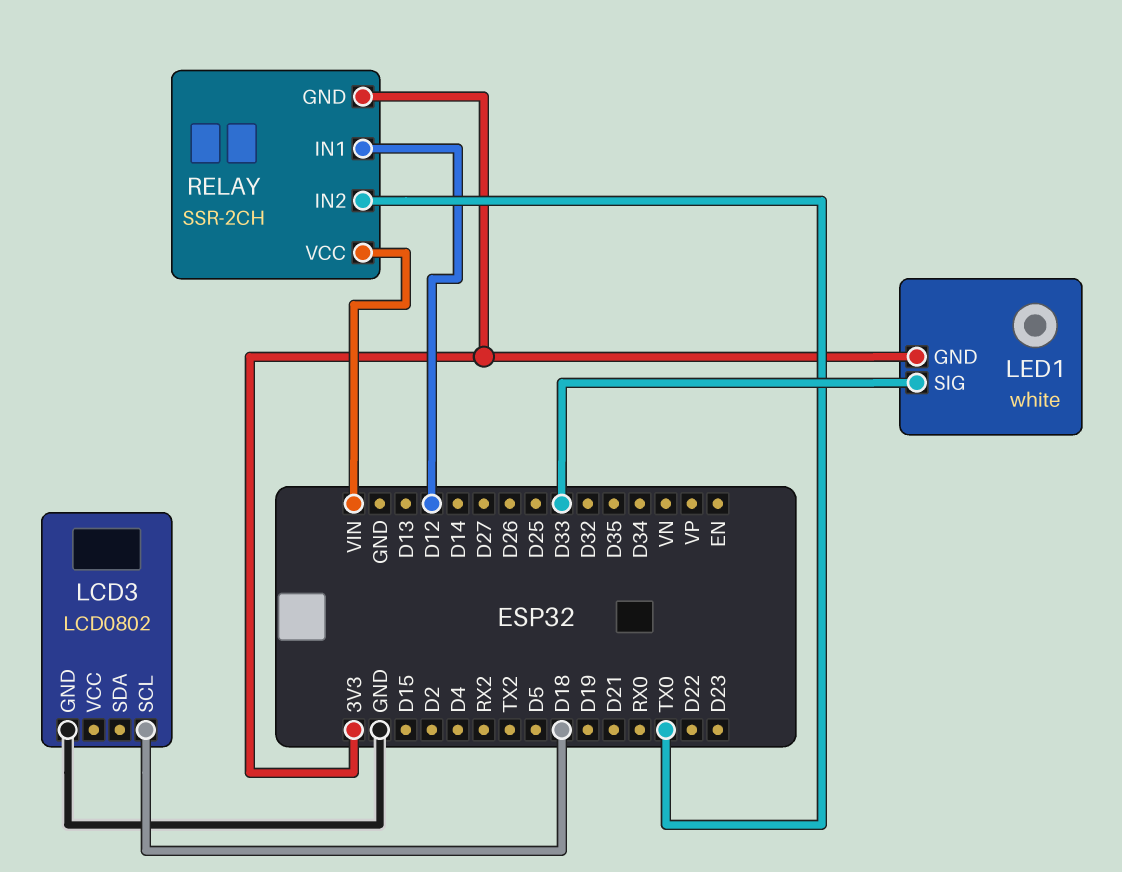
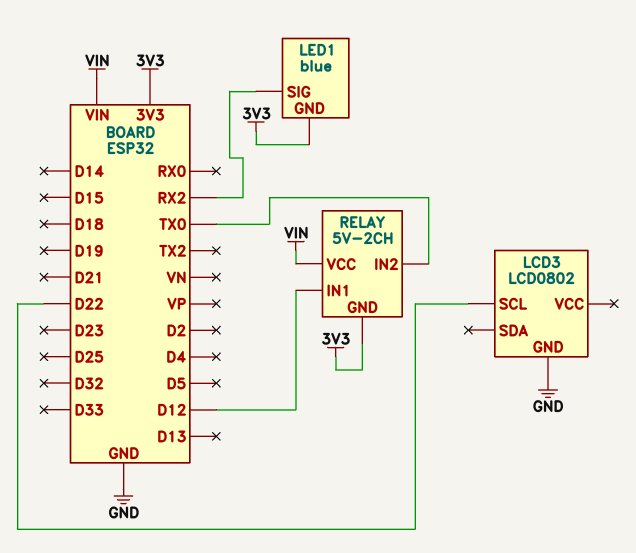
LCD3 pin SCL: D18 -> D22
LED1: white -> blue
LED1 pin SIG: D33 -> RX2
RELAY: SSR-2CH -> 5V-2CH

